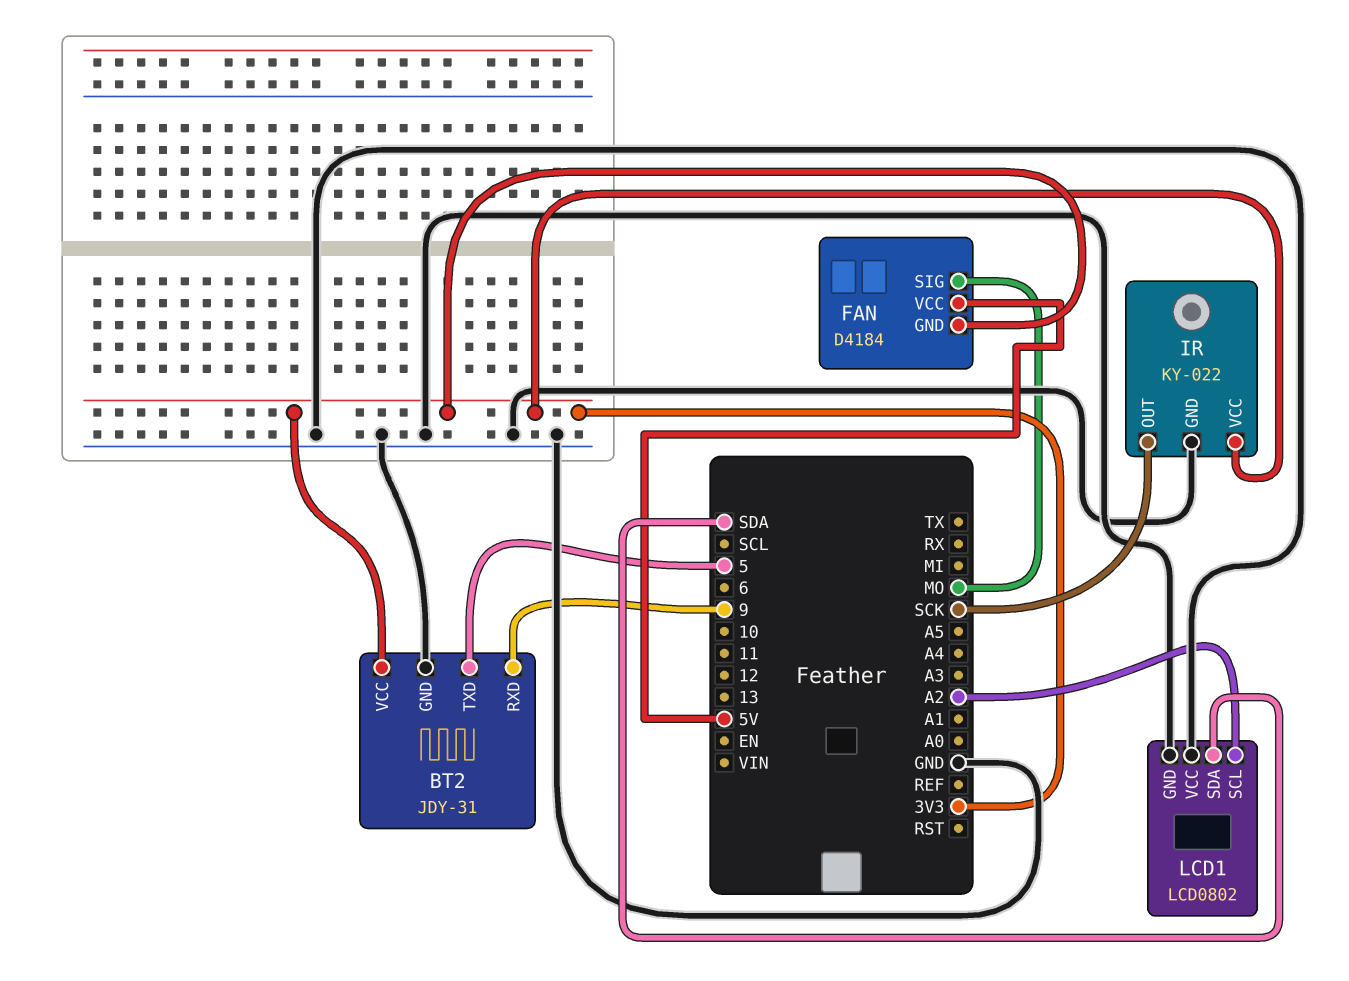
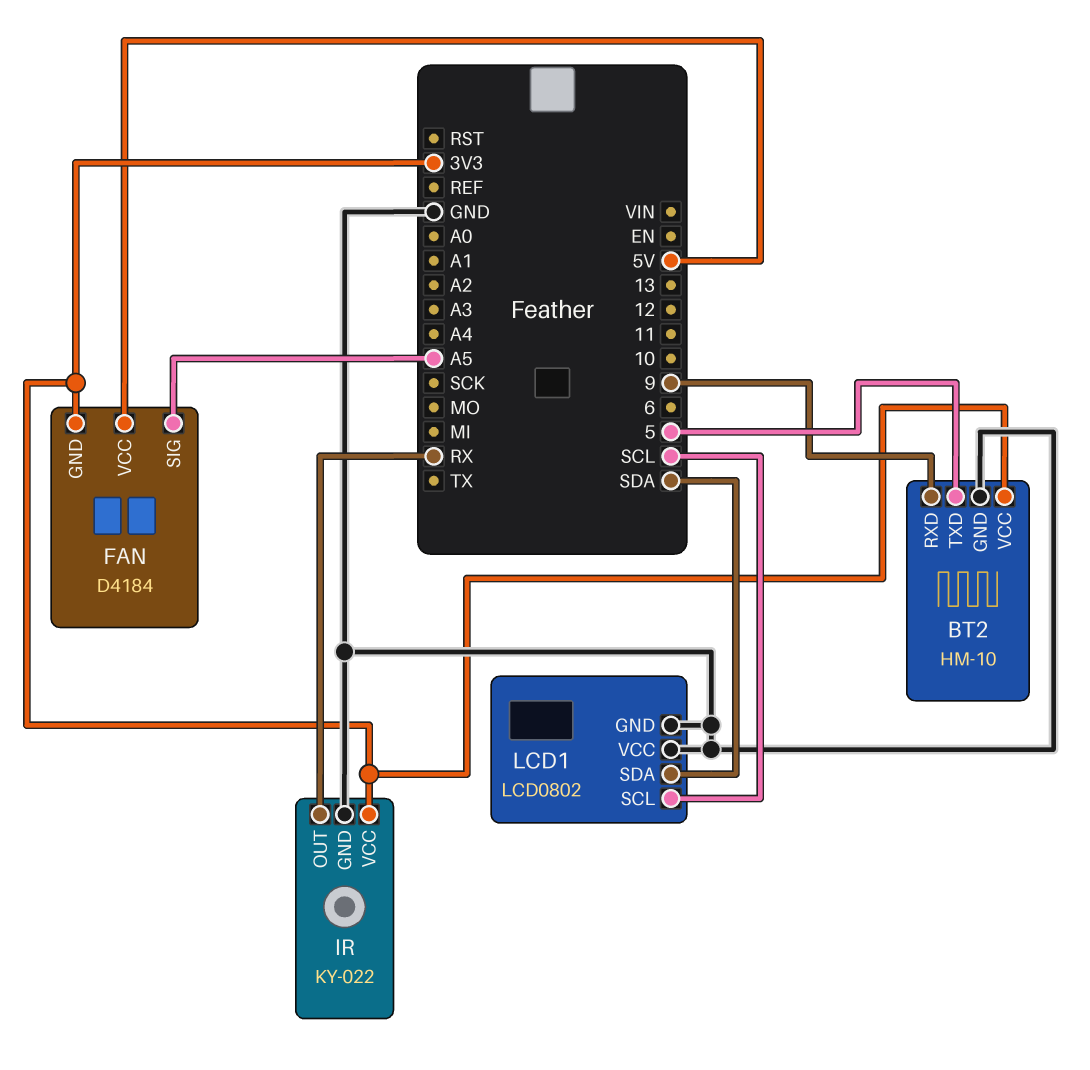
BT2: JDY-31 -> HM-10
FAN pin SIG: MO -> A5
IR pin OUT: SCK -> RX
LCD1 pin SCL: A2 -> SCL

